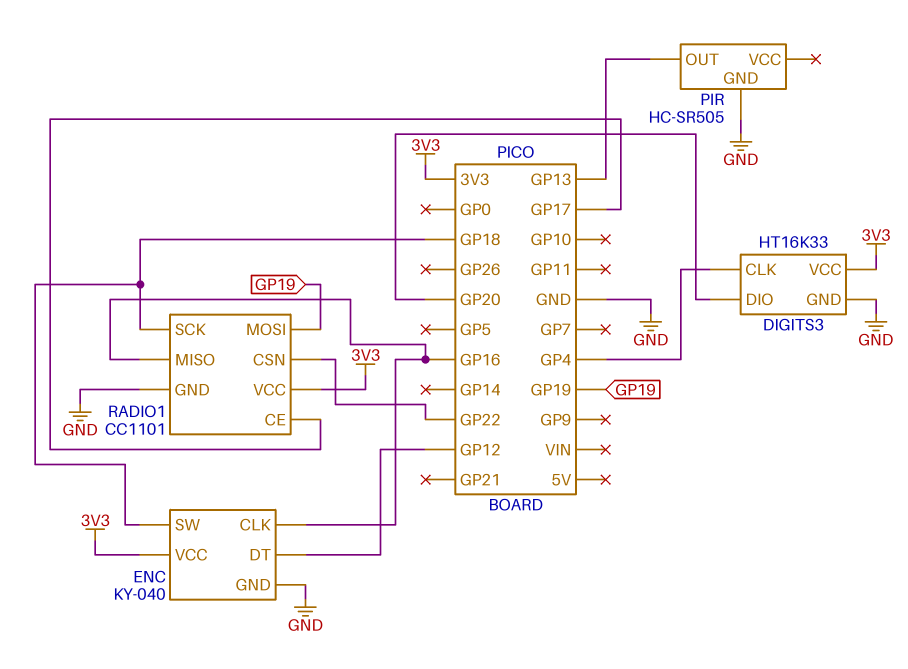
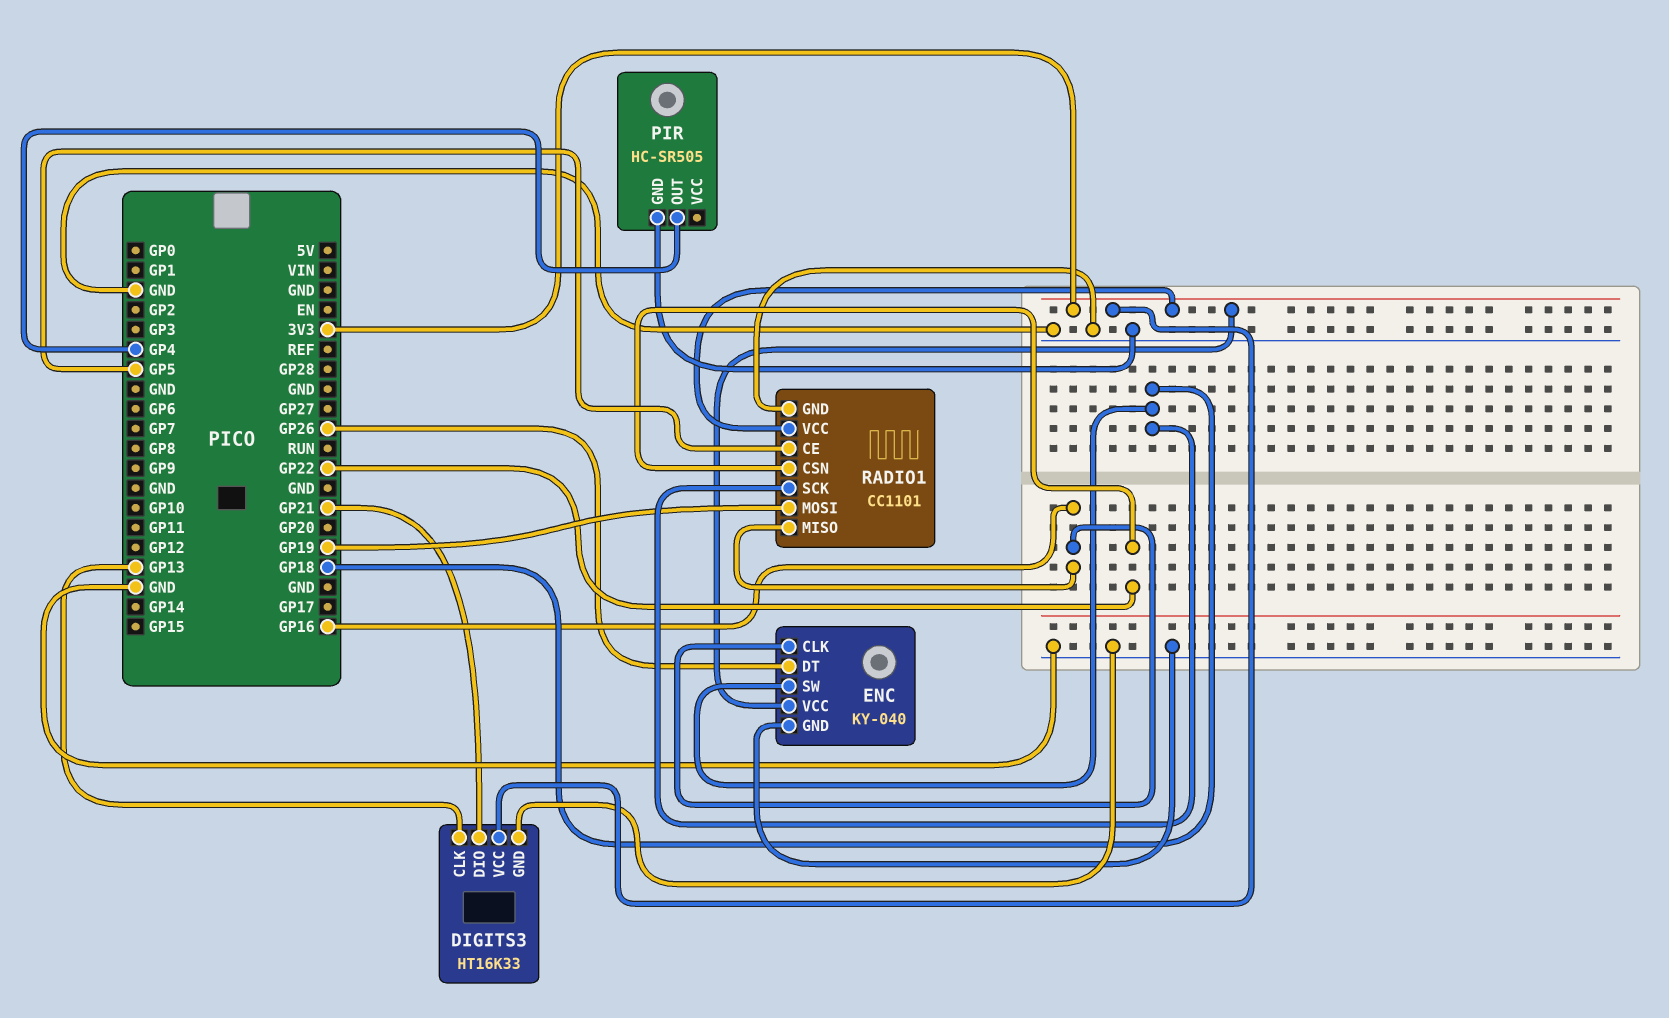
DIGITS3 pin CLK: GP4 -> GP13
DIGITS3 pin DIO: GP20 -> GP21
ENC pin DT: GP12 -> GP26
PIR pin OUT: GP13 -> GP4
RADIO1 pin CE: GP17 -> GP5

